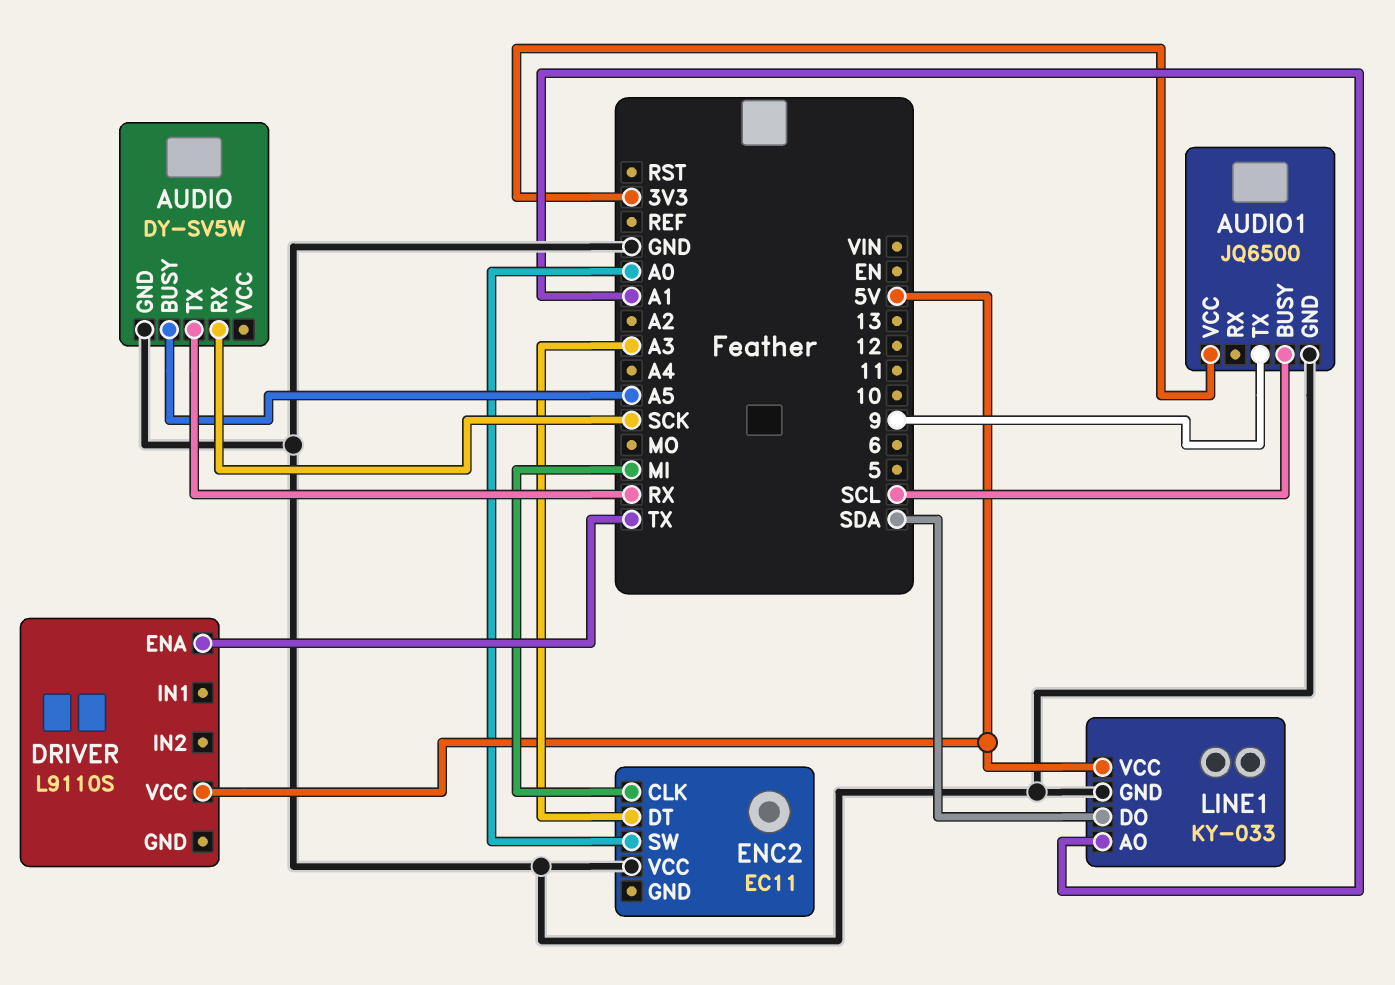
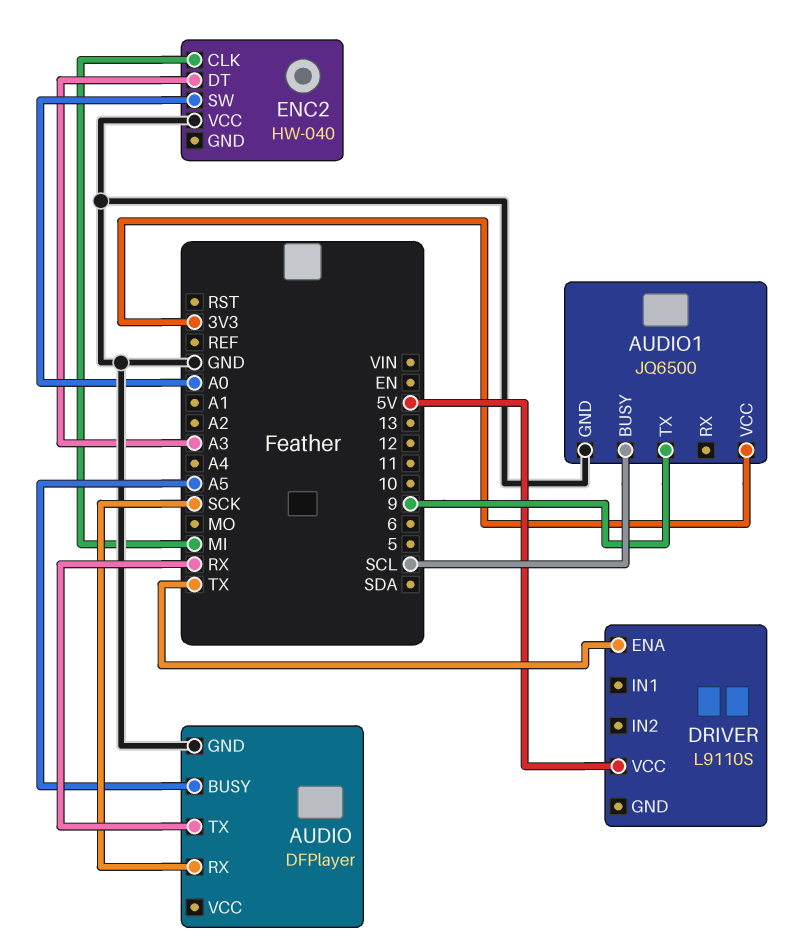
AUDIO: DY-SV5W -> DFPlayer
ENC2: EC11 -> HW-040
LINE1: KY-033 -> none
LINE1 pin AO: A1 -> none
LINE1 pin DO: SDA -> none
LINE1 pin GND: GND -> none
LINE1 pin VCC: 5V -> none

